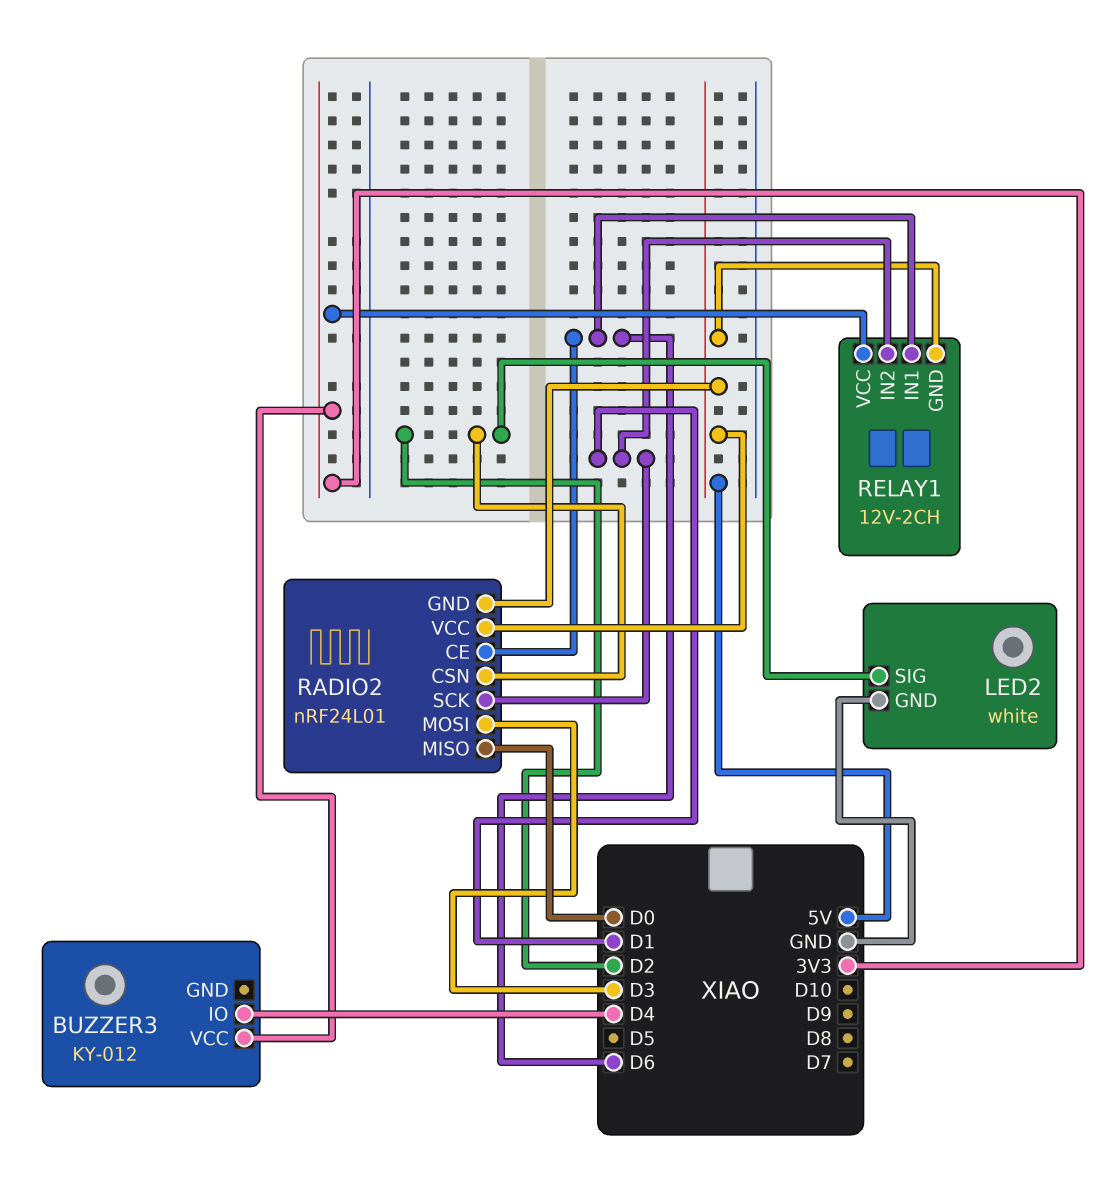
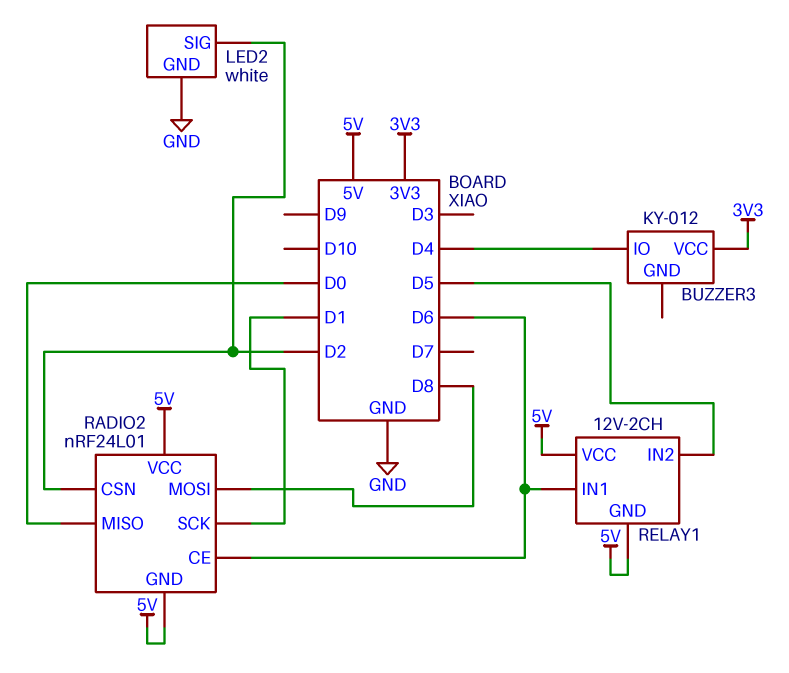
RADIO2 pin MOSI: D3 -> D8
RELAY1 pin IN2: D1 -> D5
RELAY1 pin VCC: 3V3 -> 5V

